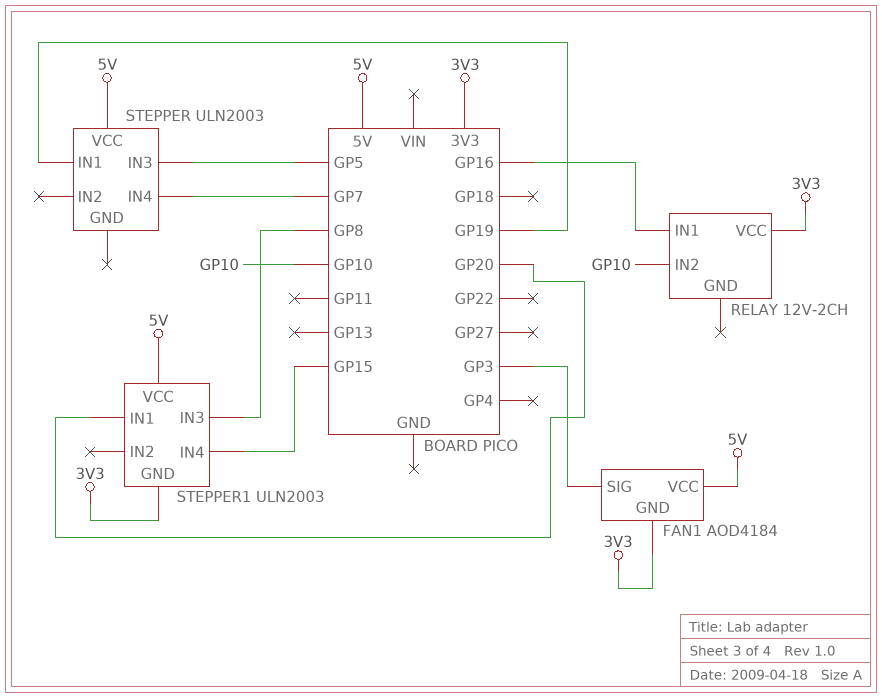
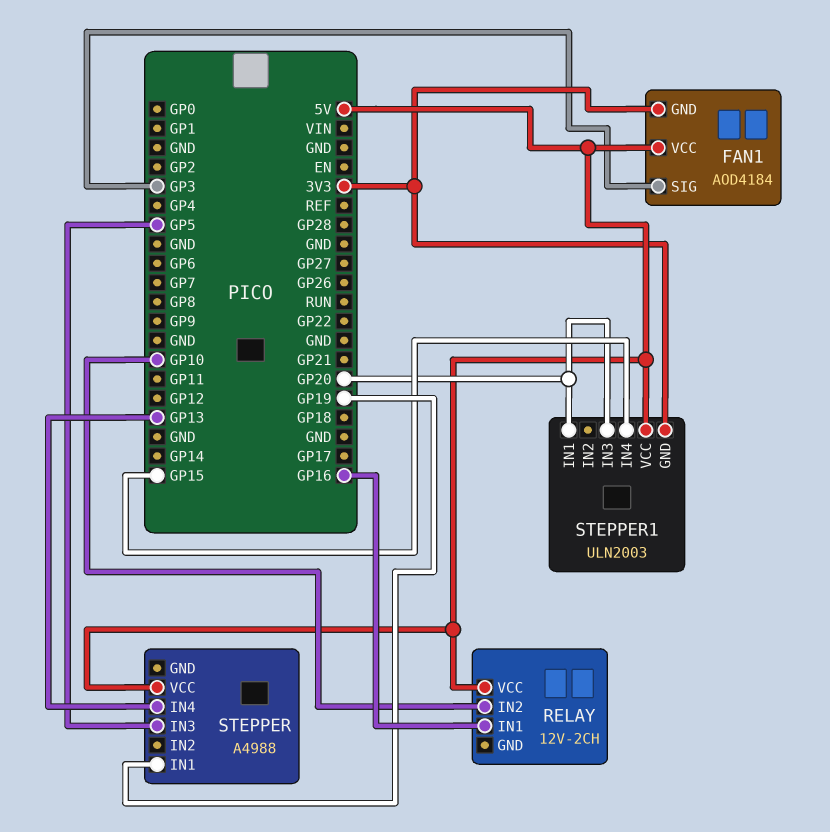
RELAY pin VCC: 3V3 -> 5V
STEPPER: ULN2003 -> A4988
STEPPER pin IN4: GP7 -> GP13
STEPPER1 pin IN3: GP8 -> GP20

